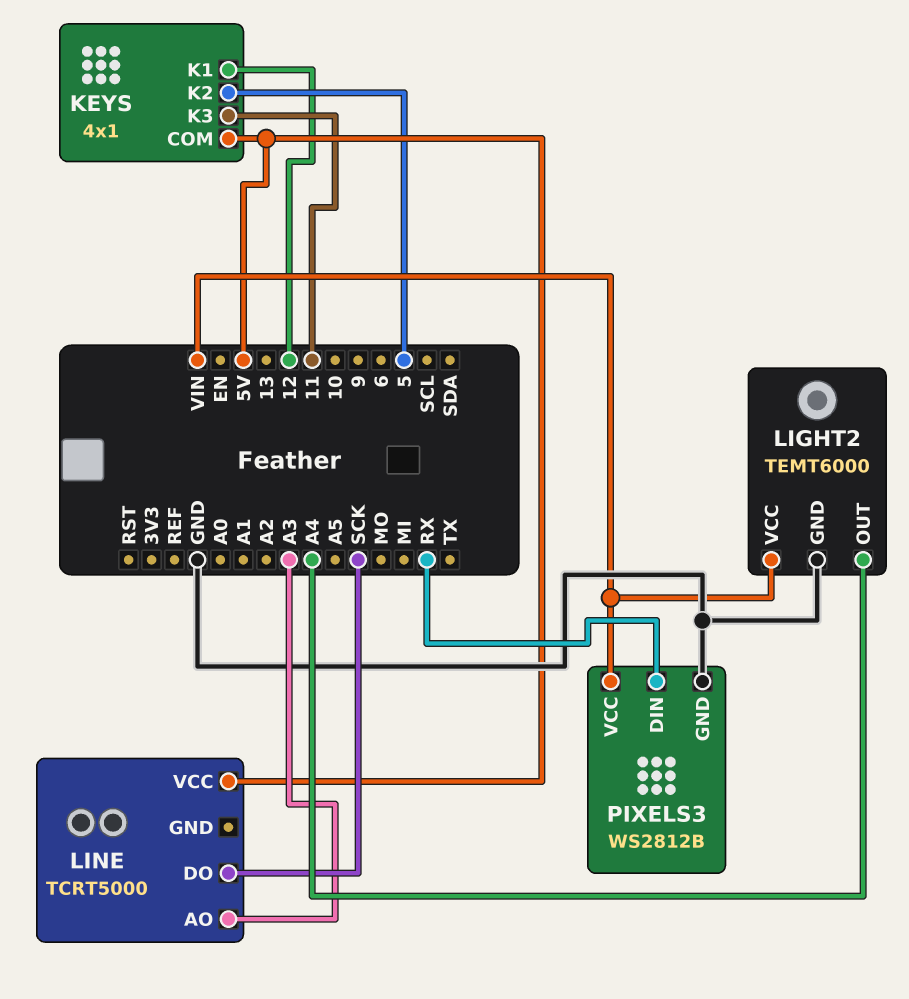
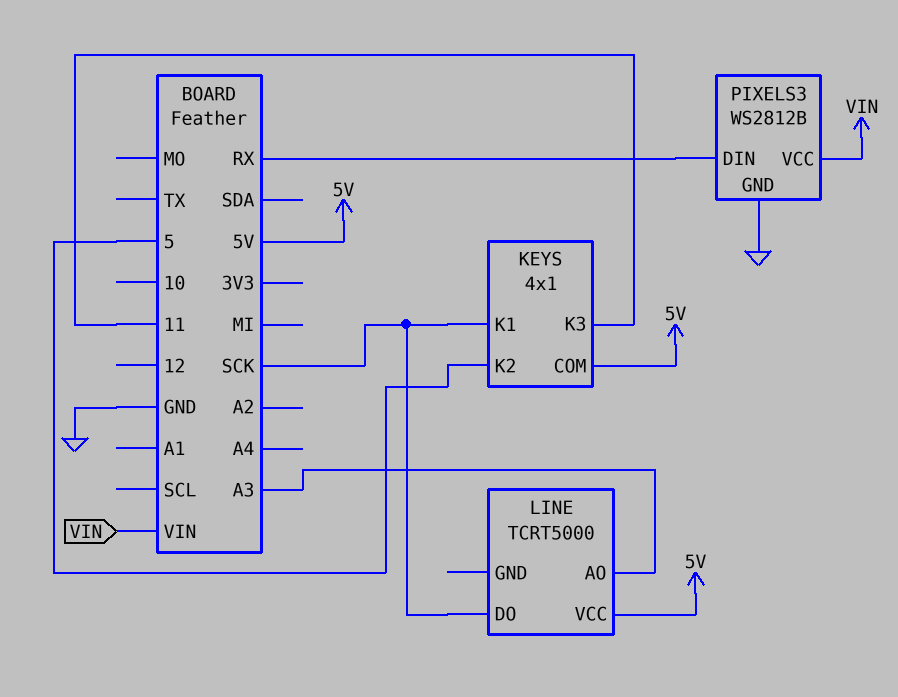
KEYS pin K1: 12 -> SCK
LIGHT2: TEMT6000 -> none
LIGHT2 pin GND: GND -> none
LIGHT2 pin OUT: A4 -> none
LIGHT2 pin VCC: VIN -> none

